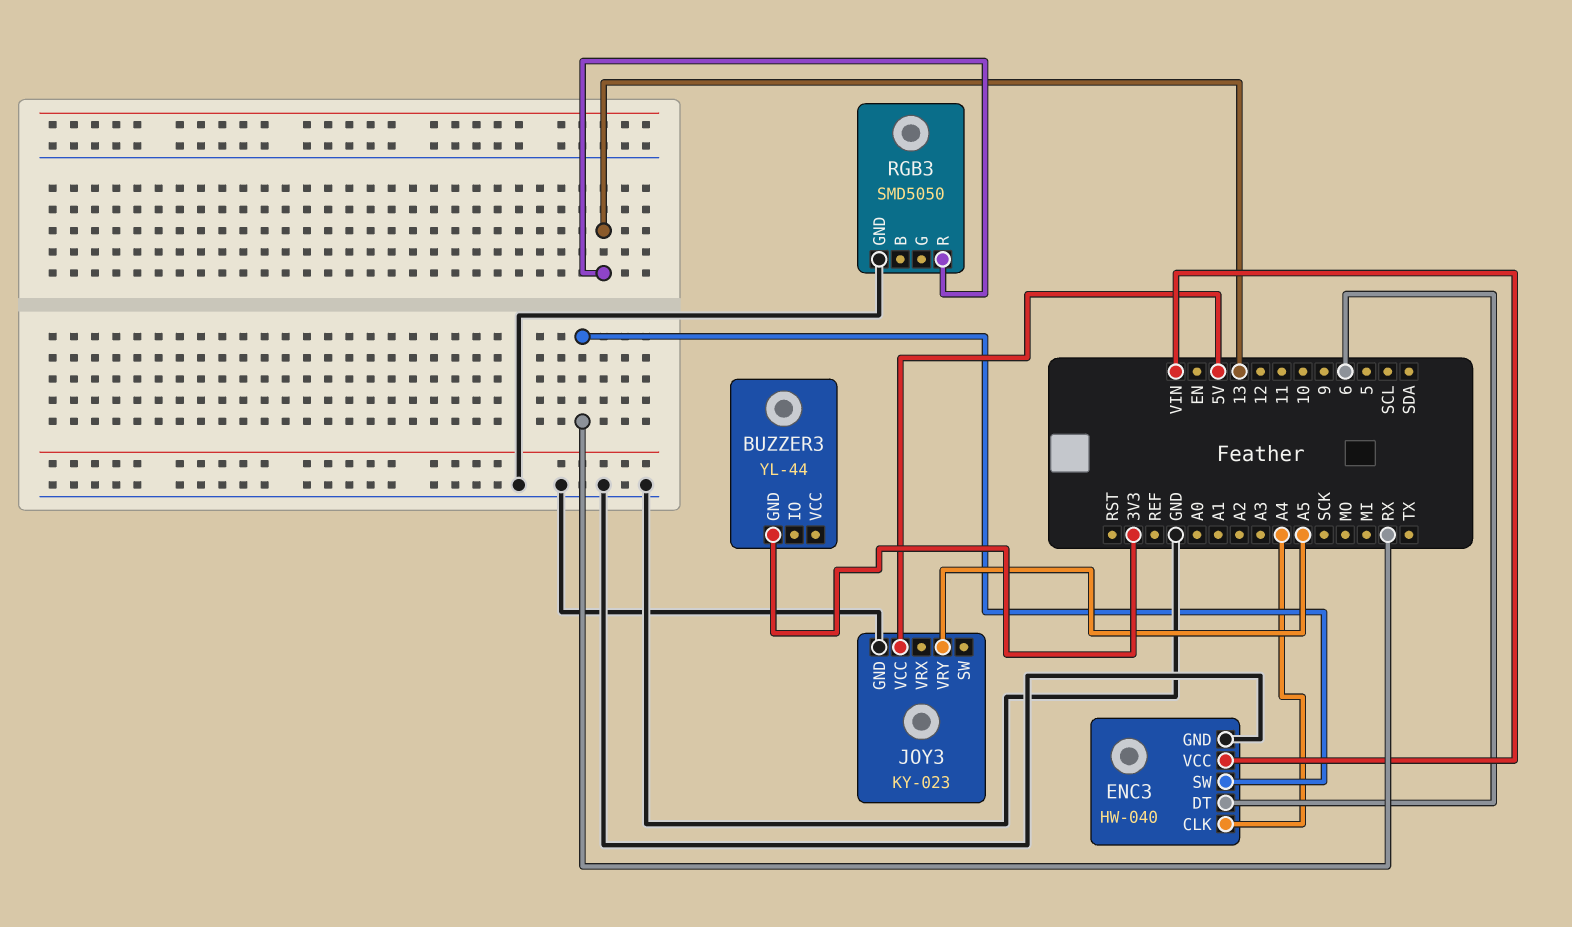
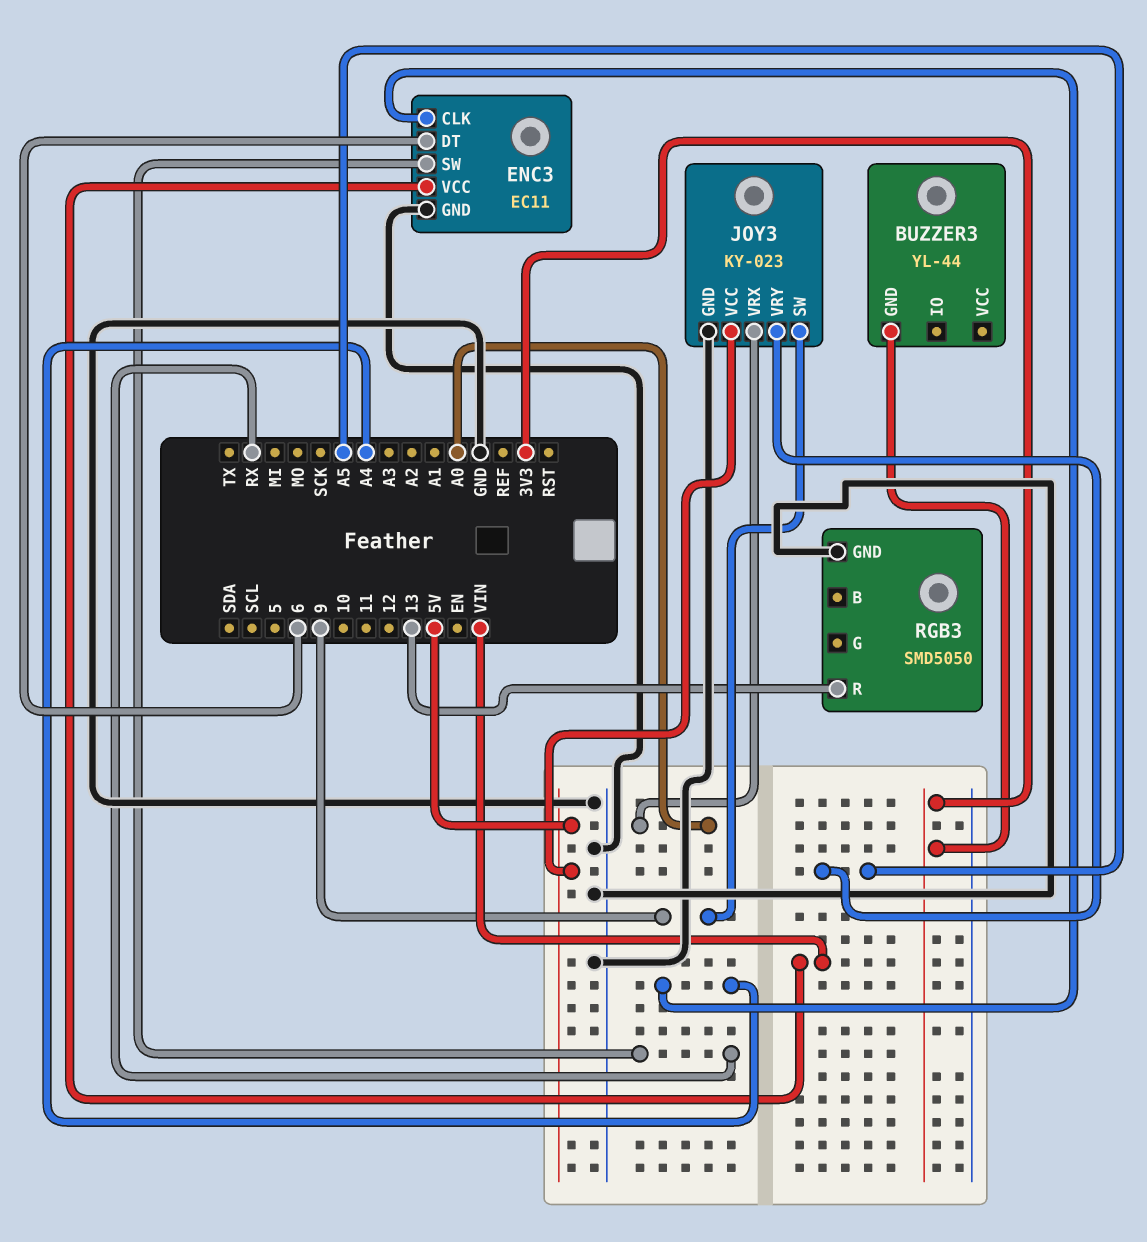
ENC3: HW-040 -> EC11
JOY3 pin SW: none -> 9
JOY3 pin VRX: none -> A0

